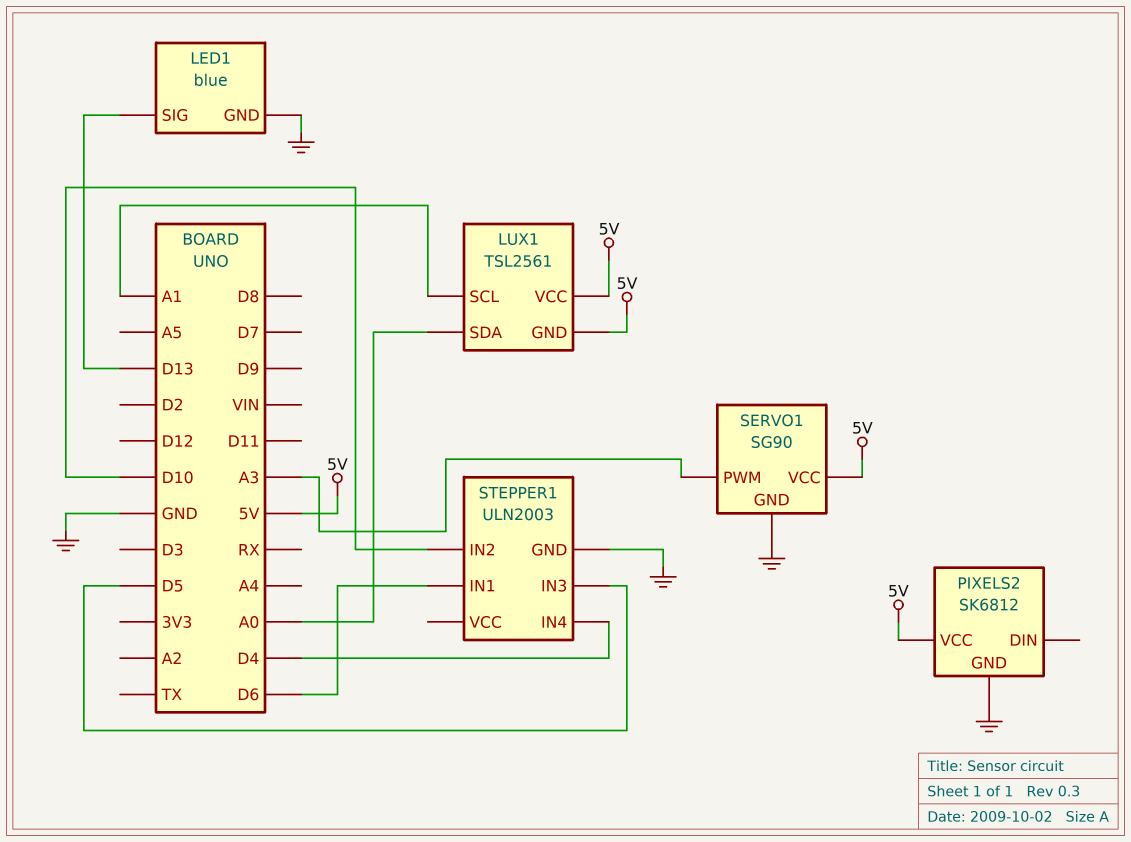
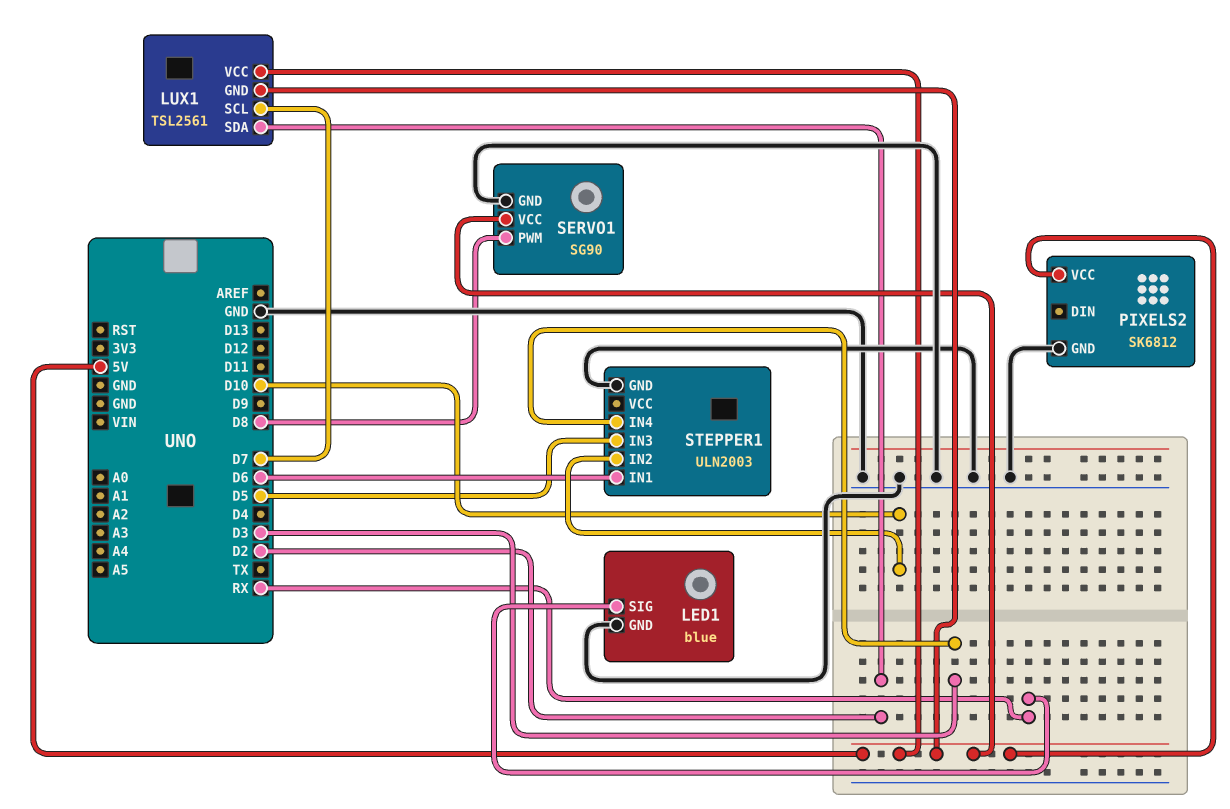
LED1 pin SIG: D13 -> RX
LUX1 pin SCL: A1 -> D7
LUX1 pin SDA: A0 -> D2
SERVO1 pin PWM: A3 -> D8
STEPPER1 pin IN4: D4 -> D3

